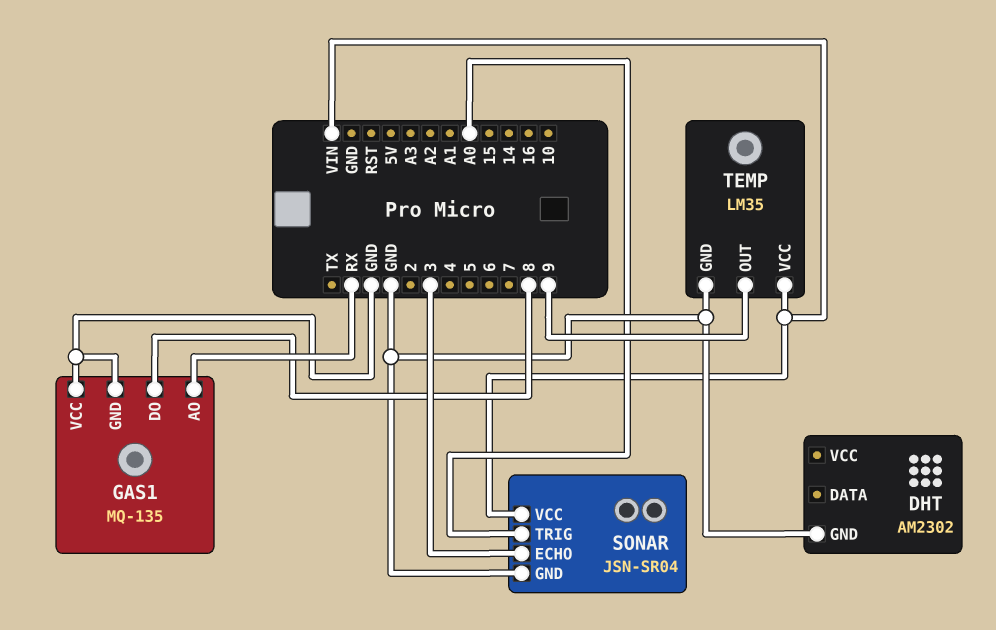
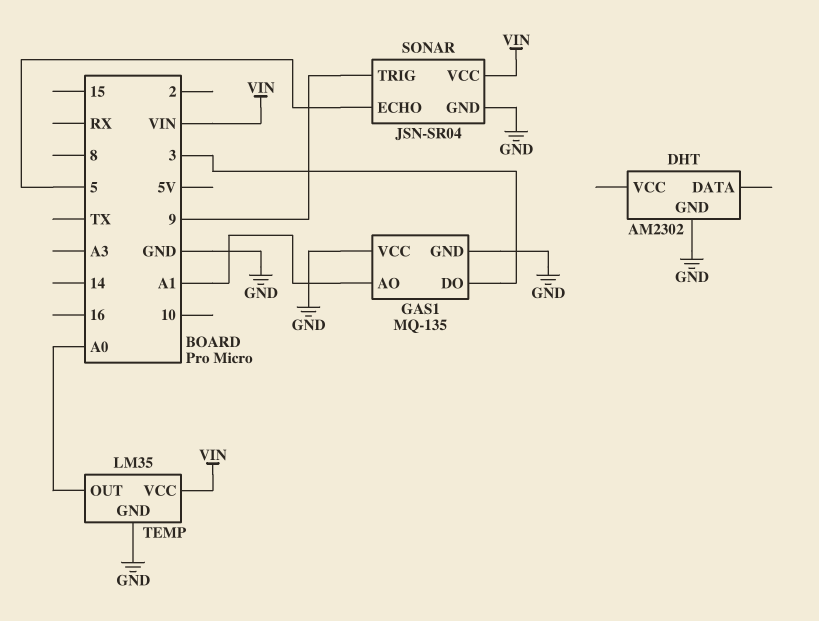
GAS1 pin AO: RX -> A1
GAS1 pin DO: 8 -> 3
SONAR pin ECHO: 3 -> 5
SONAR pin TRIG: A0 -> 9
TEMP pin OUT: 9 -> A0

